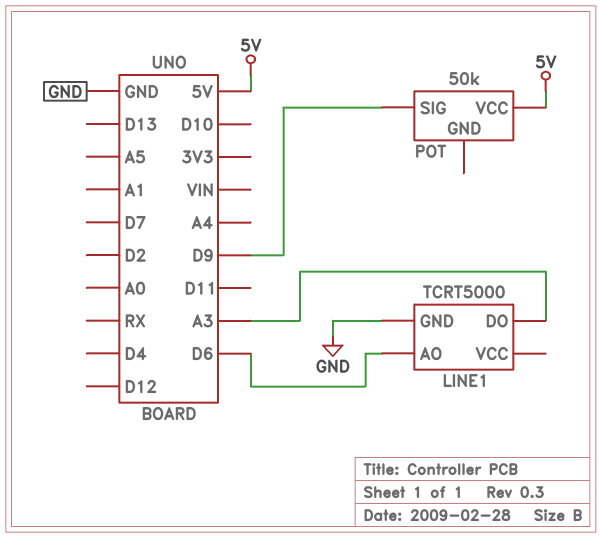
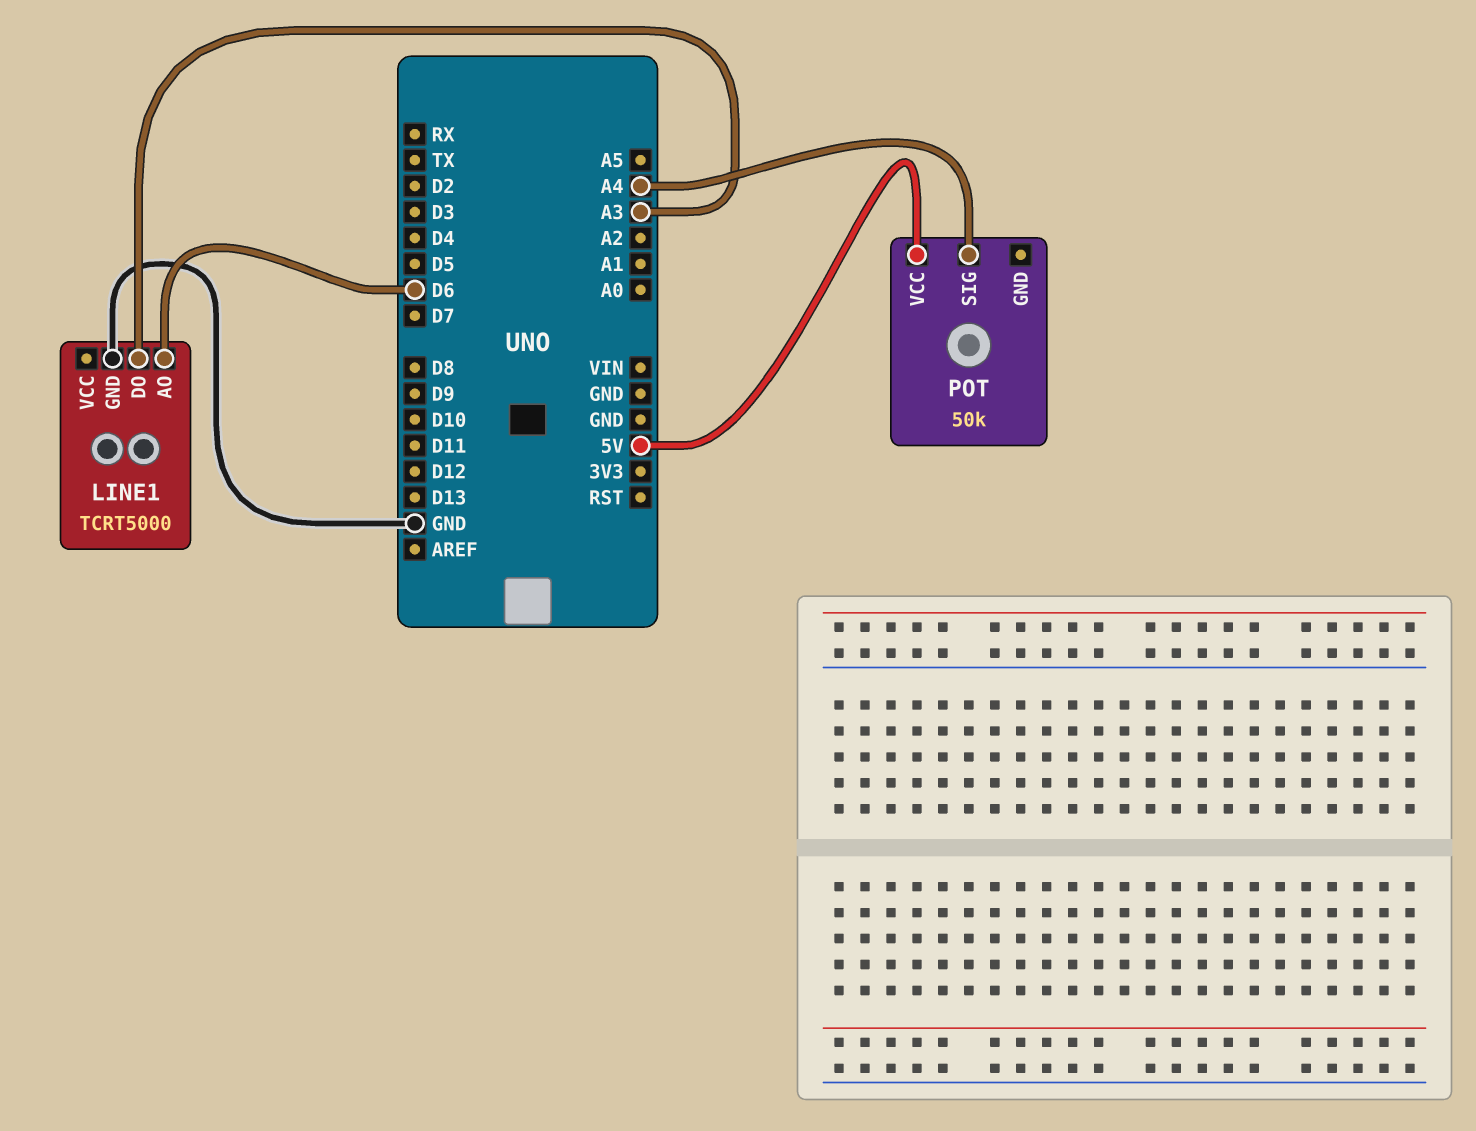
POT pin SIG: D9 -> A4

